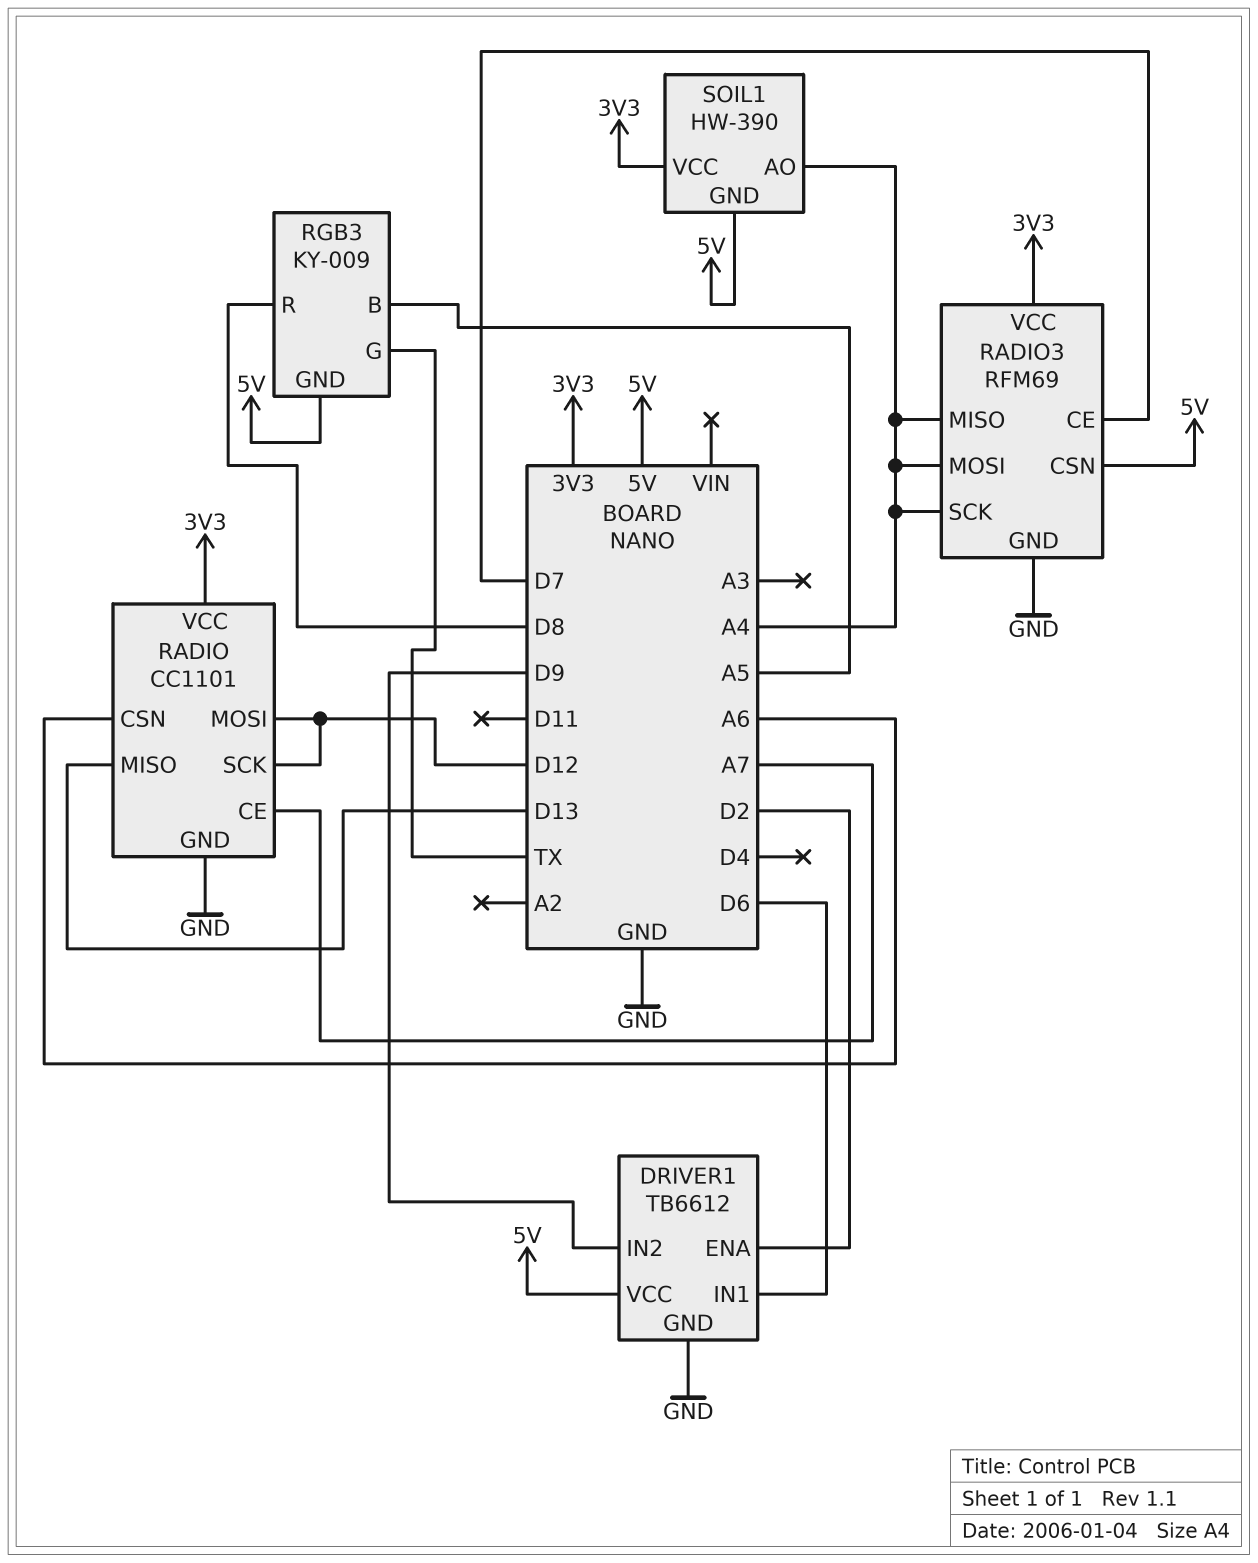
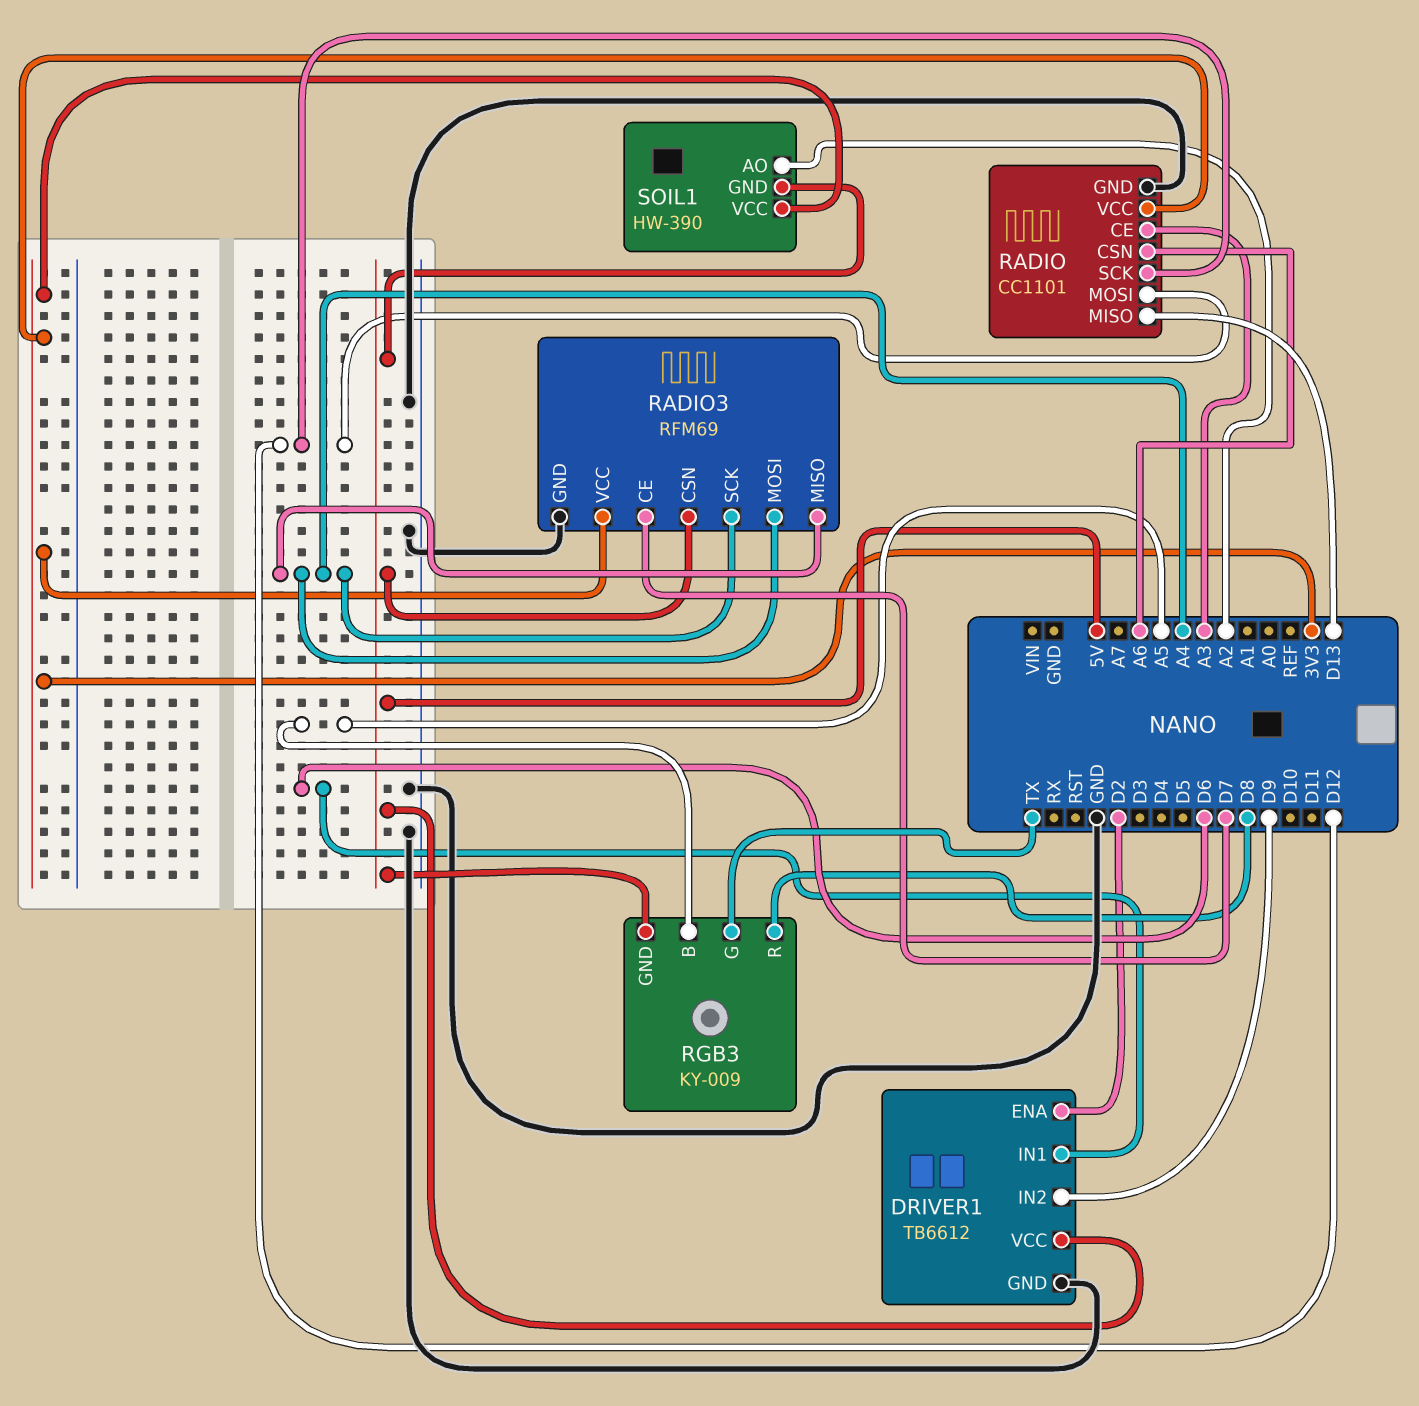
RADIO pin CE: A7 -> A3
SOIL1 pin AO: A4 -> A2

